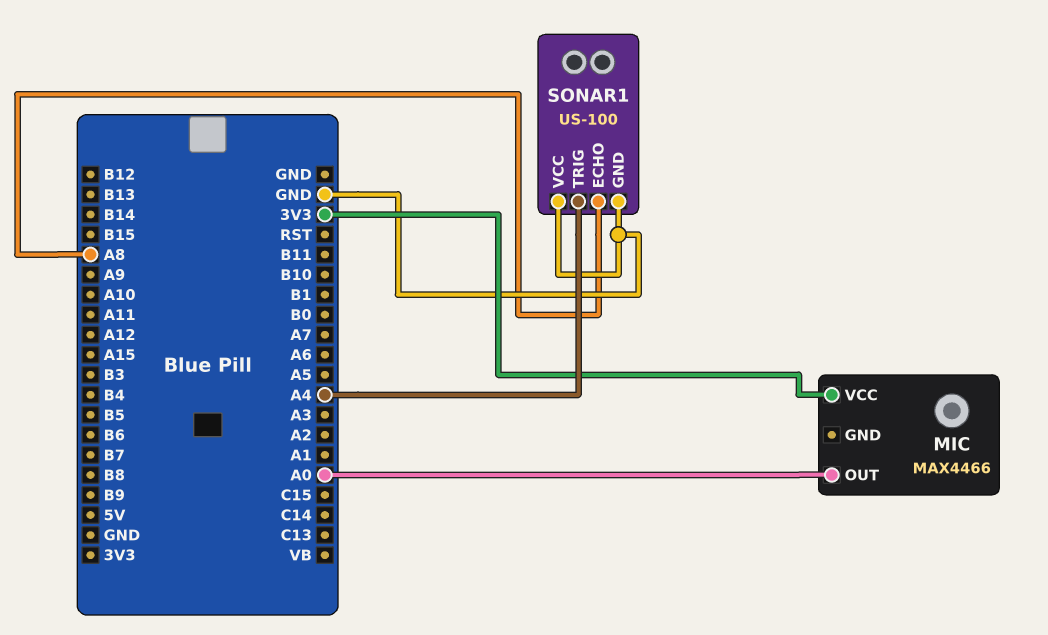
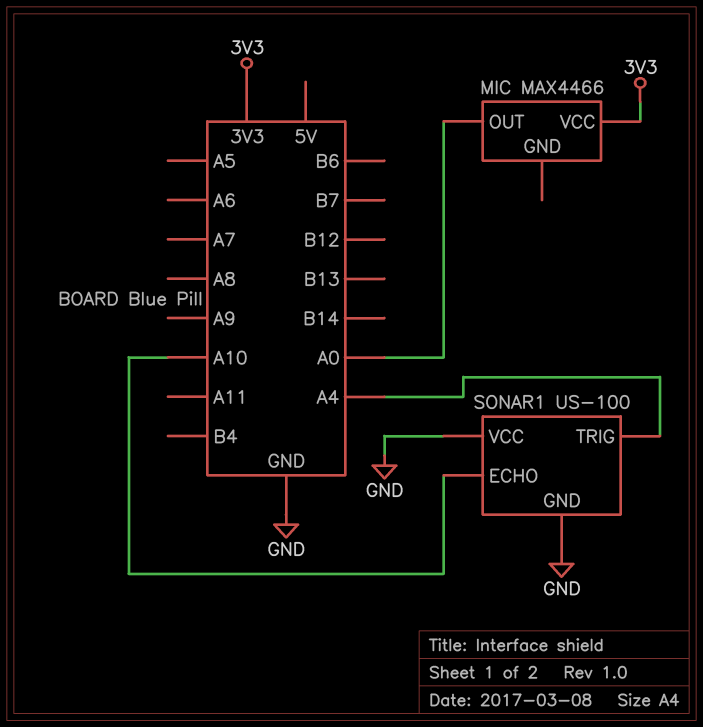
SONAR1 pin ECHO: A8 -> A10

